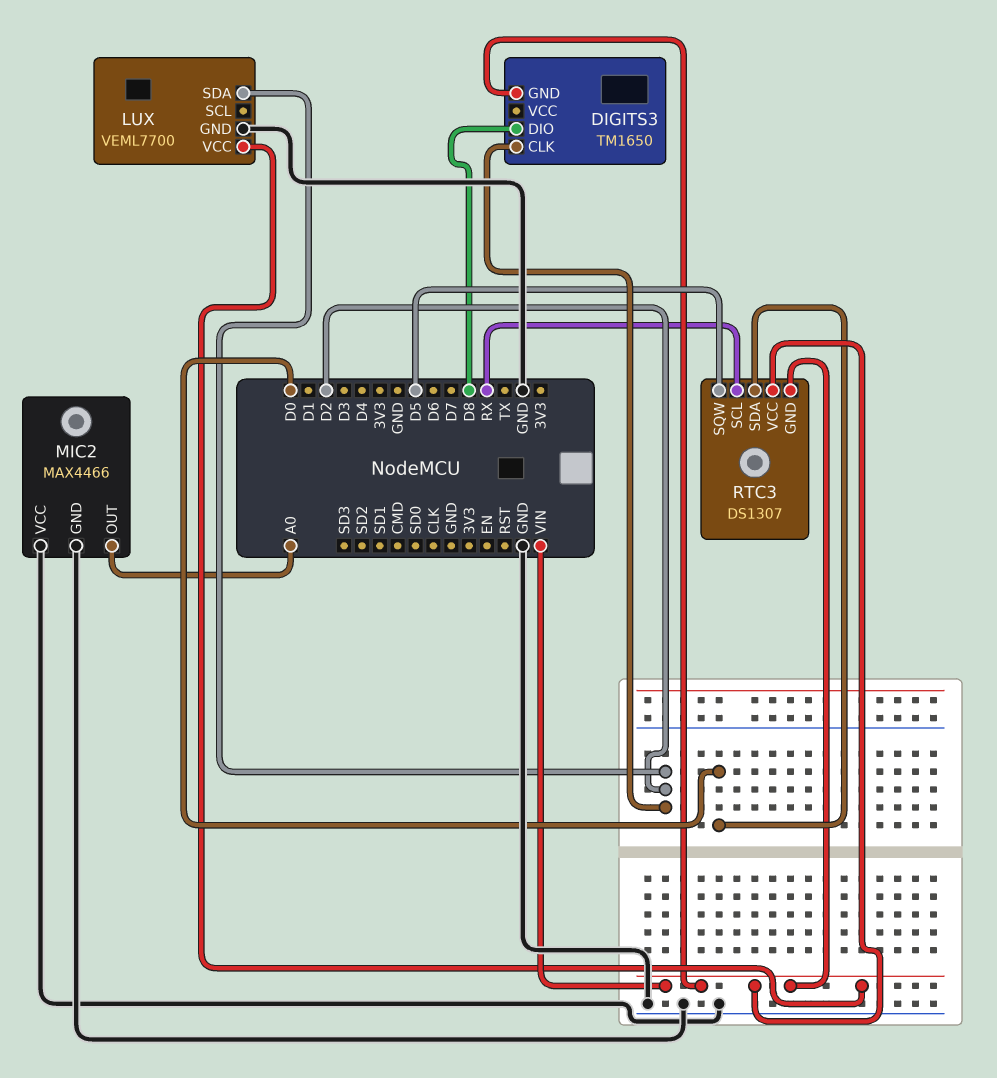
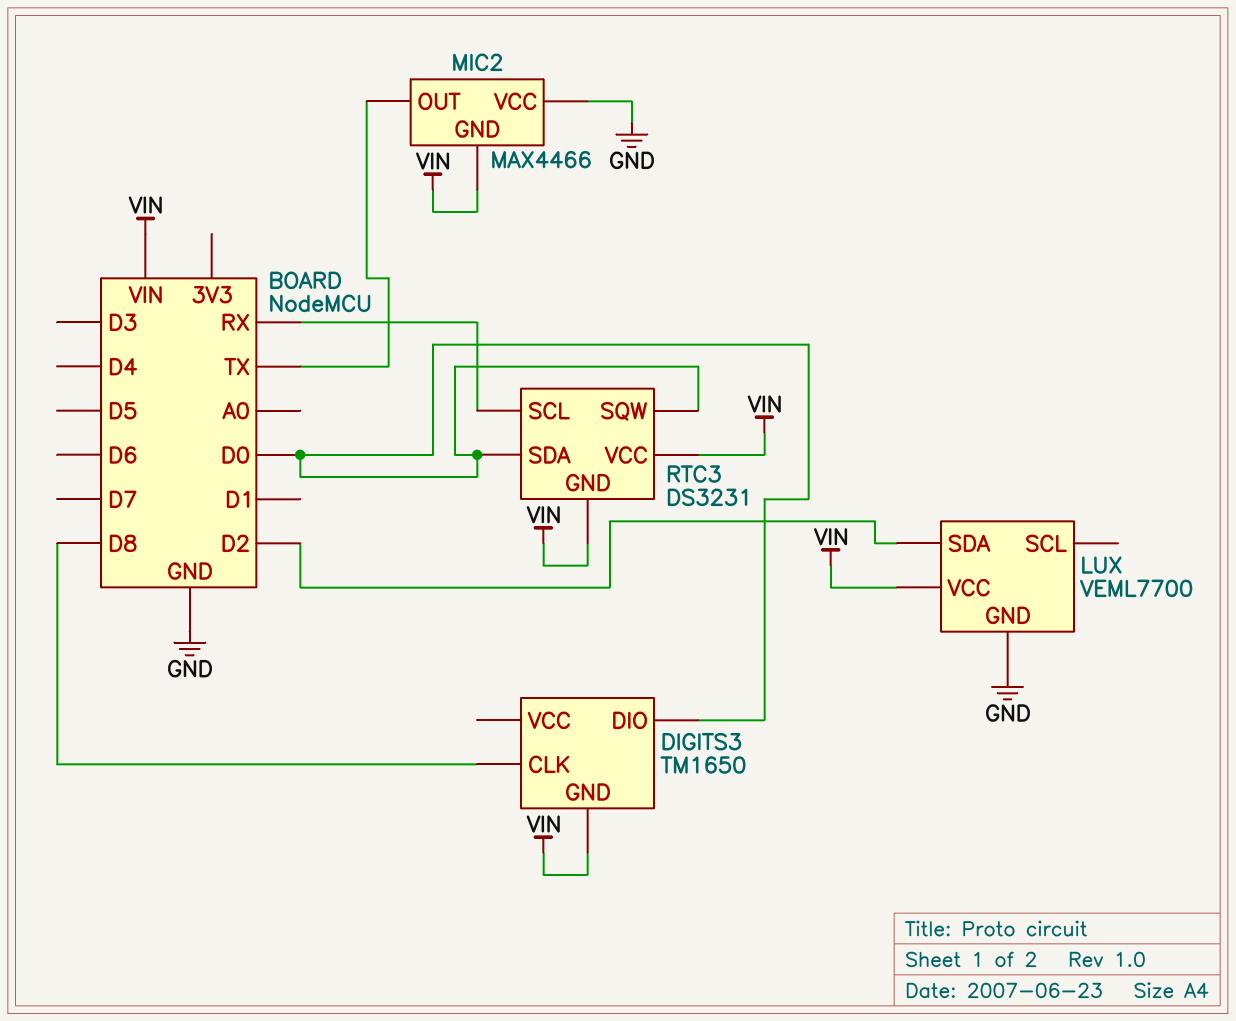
DIGITS3 pin CLK: D2 -> D8
DIGITS3 pin DIO: D8 -> D0
MIC2 pin GND: GND -> VIN
MIC2 pin OUT: A0 -> TX
RTC3: DS1307 -> DS3231
RTC3 pin SQW: D5 -> D0

